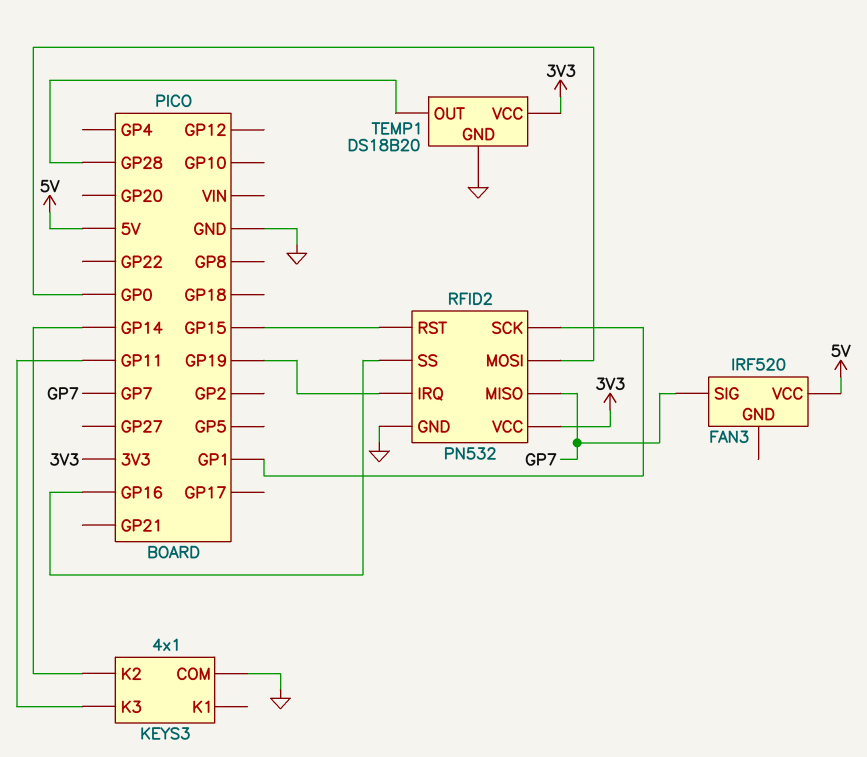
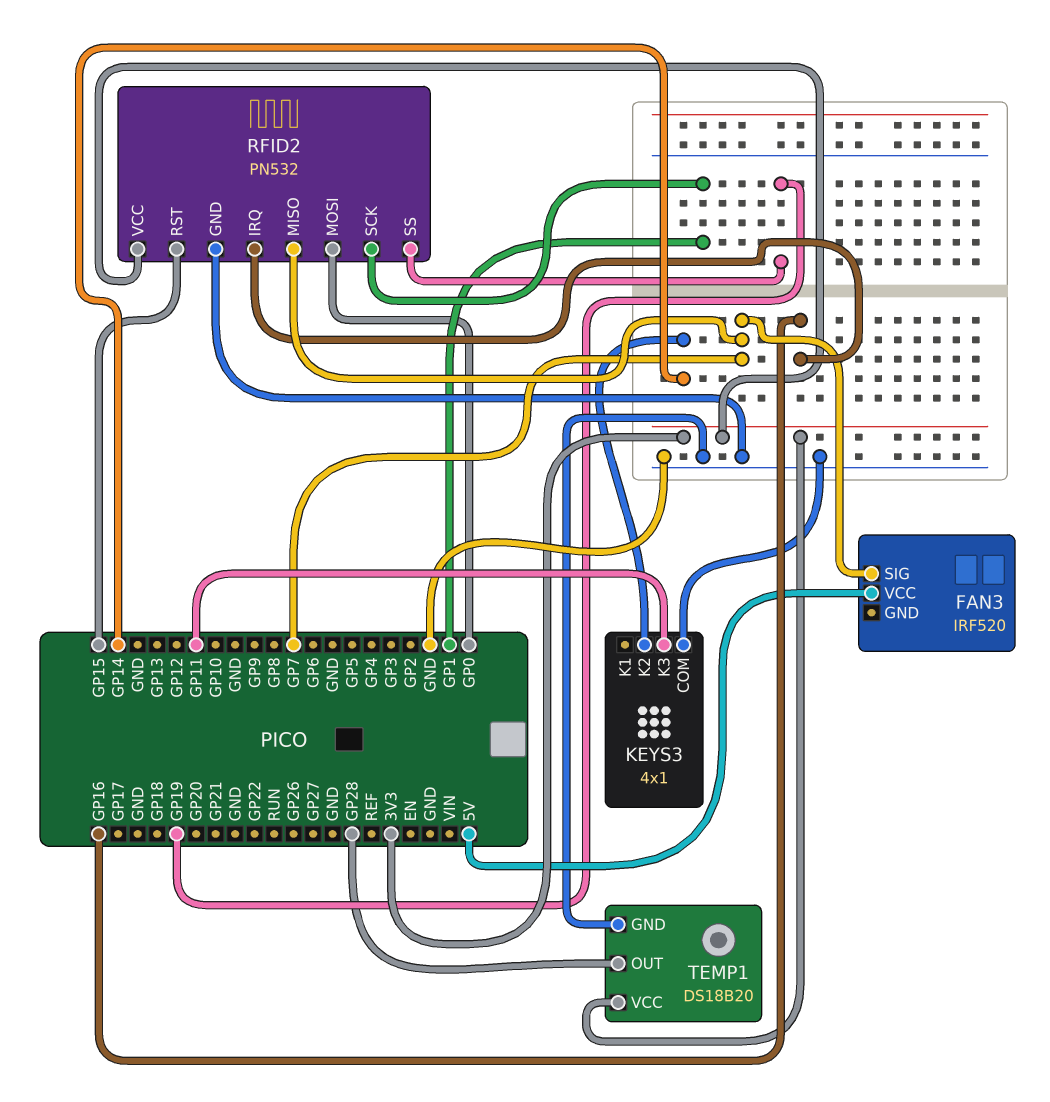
RFID2 pin IRQ: GP19 -> GP16
RFID2 pin SS: GP16 -> GP19

